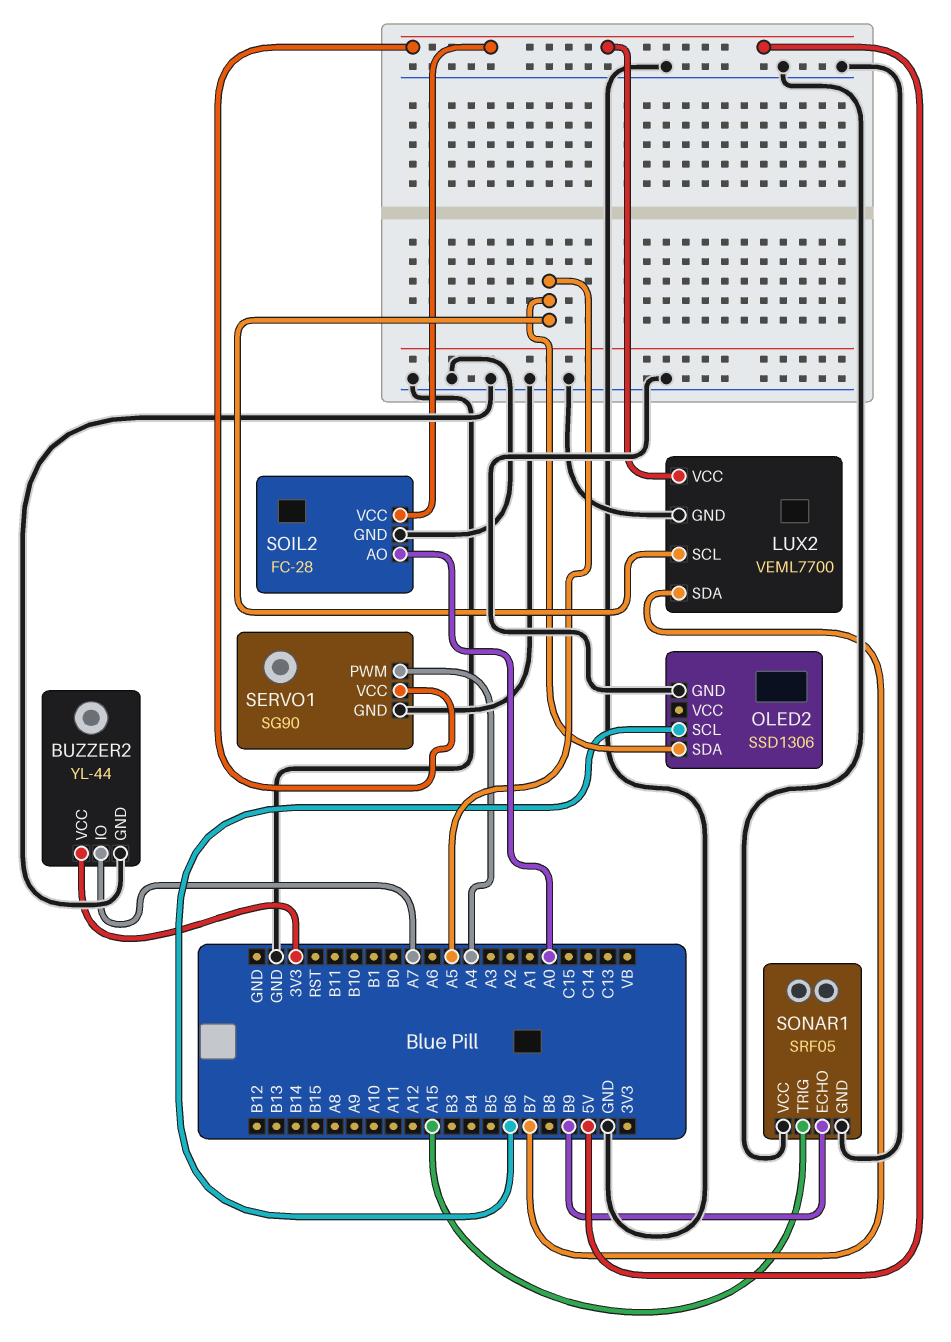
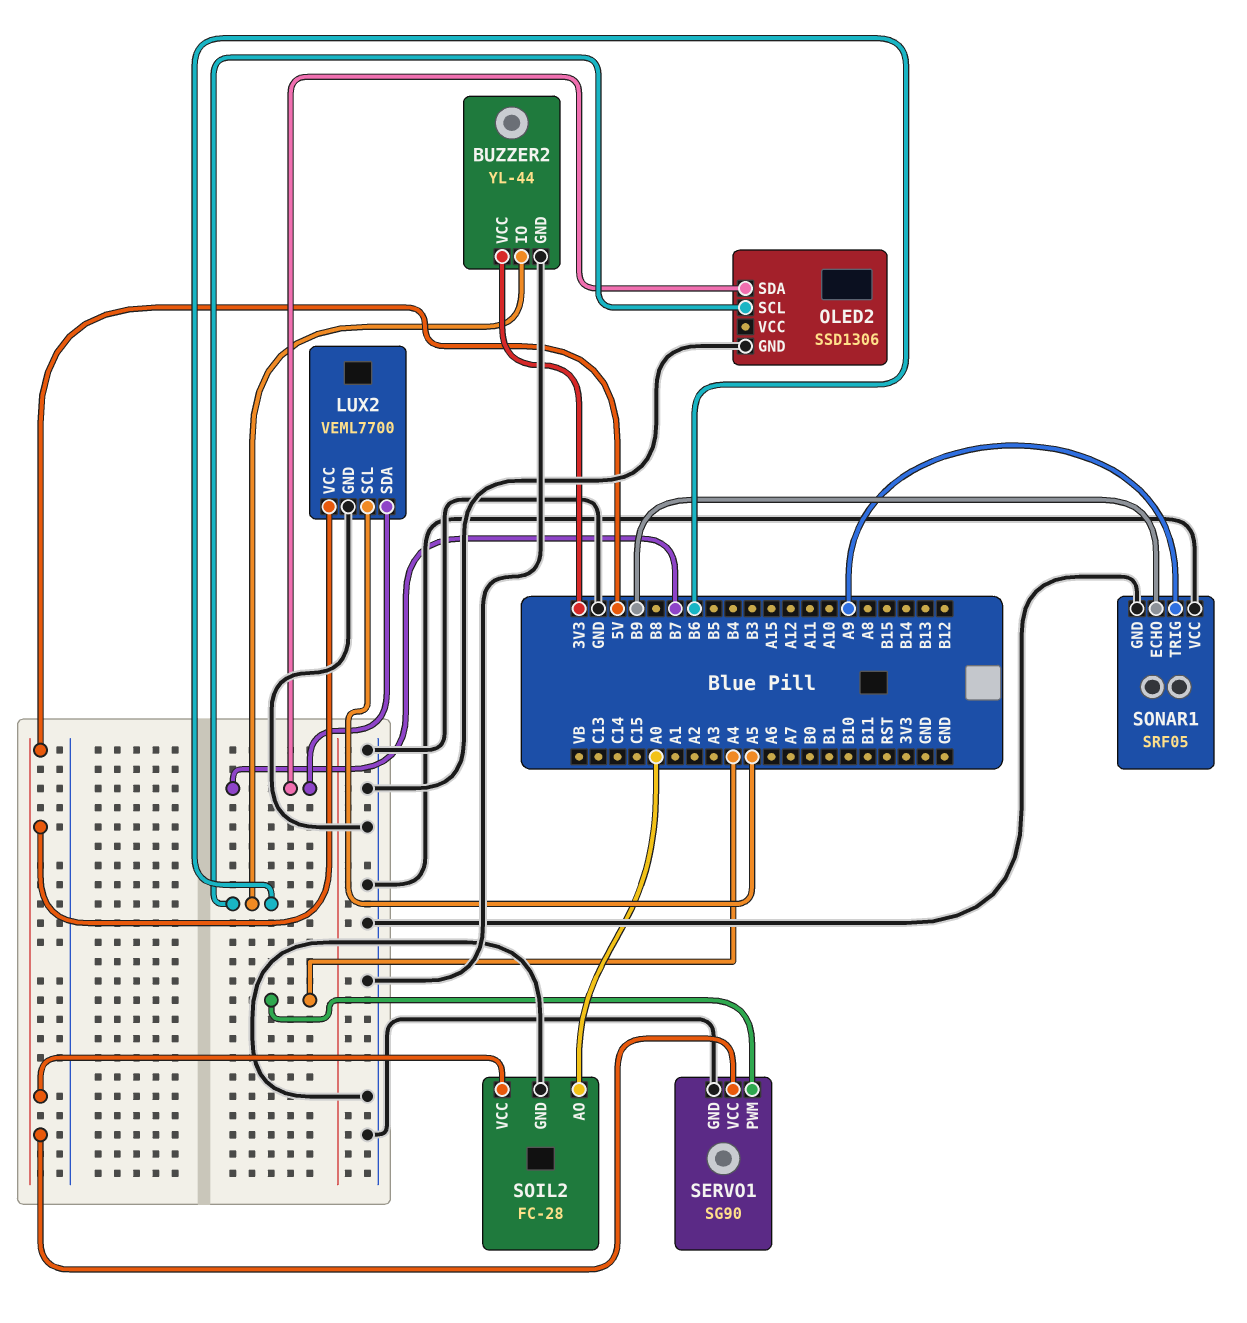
BUZZER2 pin IO: A7 -> B6
OLED2 pin SDA: A5 -> B7
SONAR1 pin TRIG: A15 -> A9

